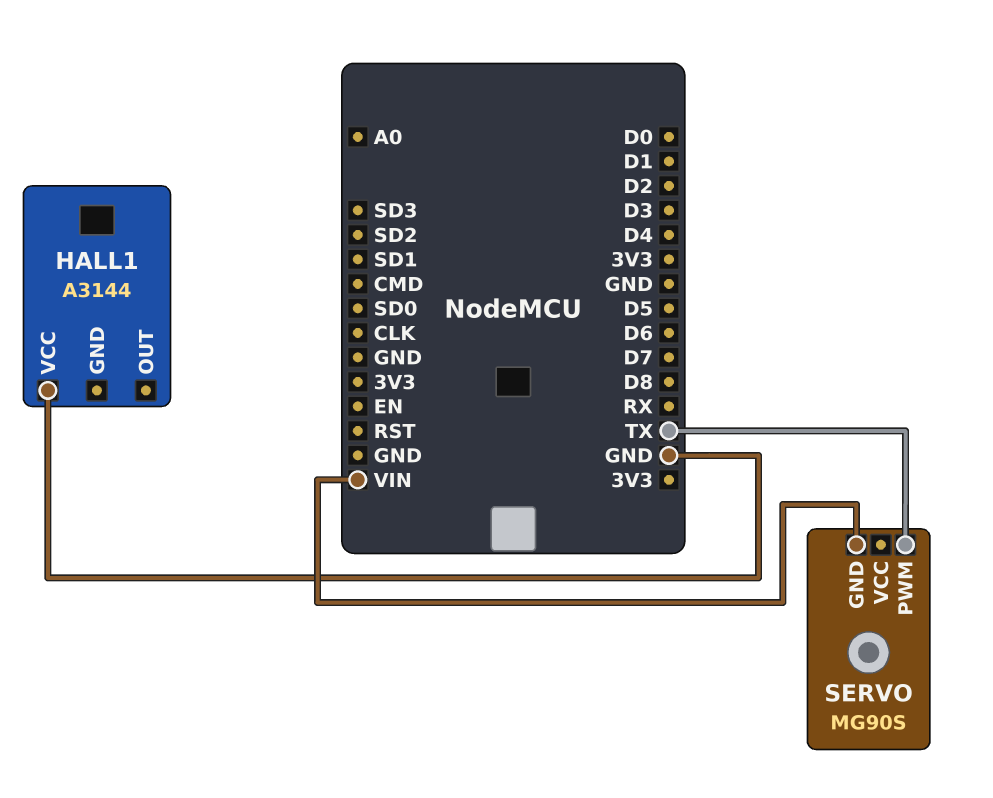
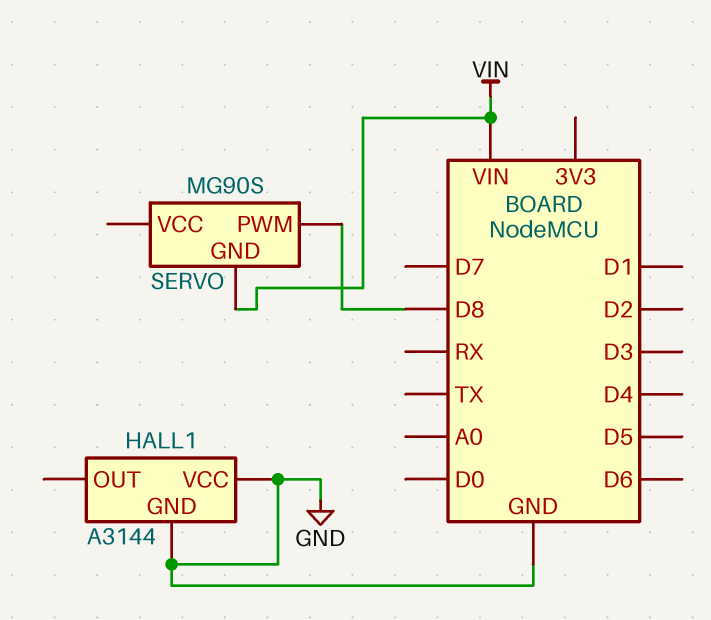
HALL1 pin GND: none -> GND
SERVO pin PWM: TX -> D8

